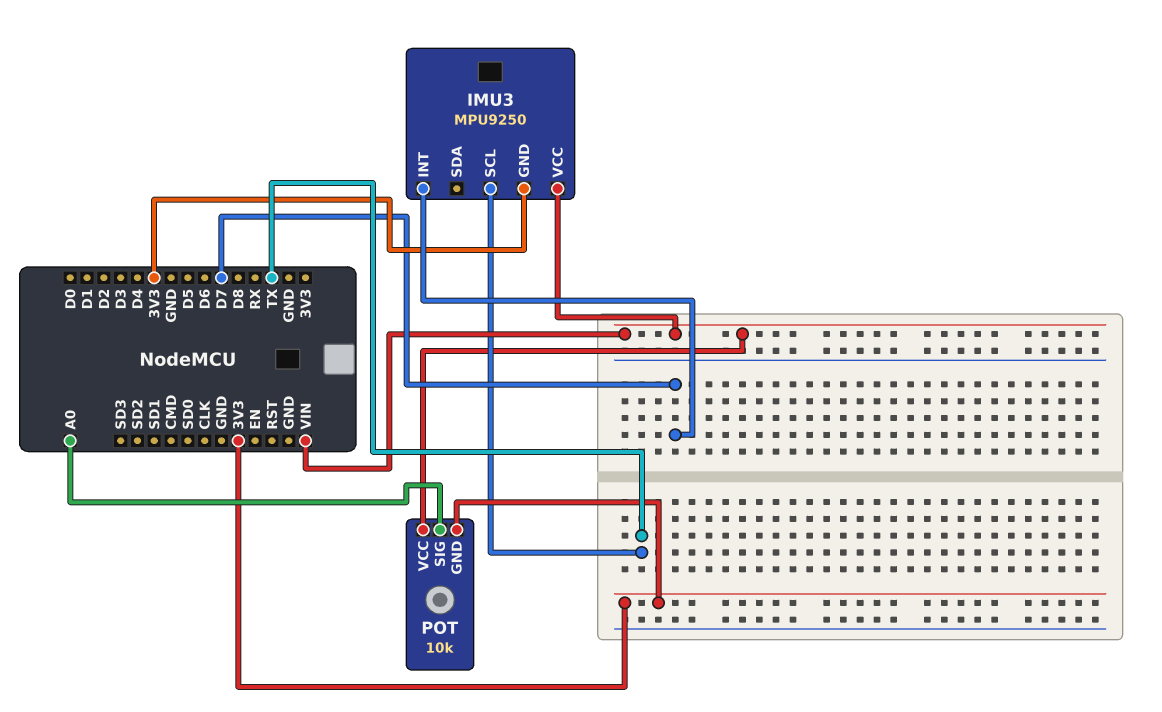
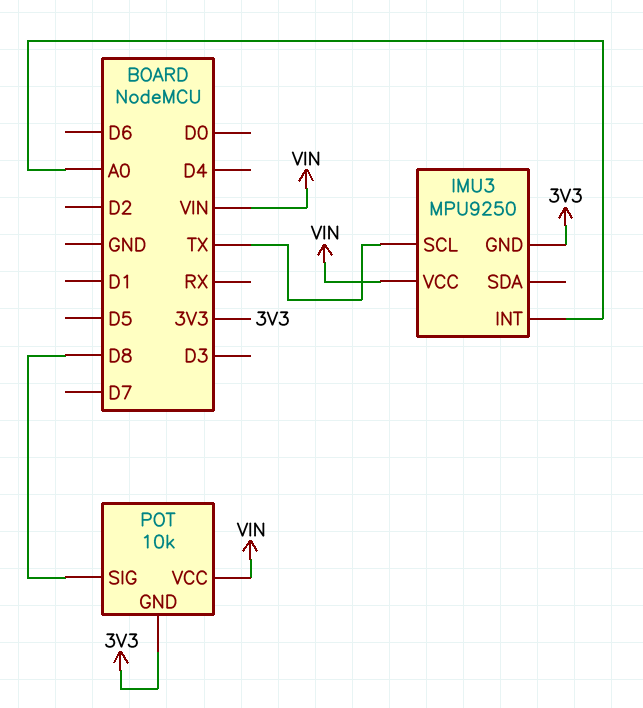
IMU3 pin INT: D7 -> A0
POT pin SIG: A0 -> D8

